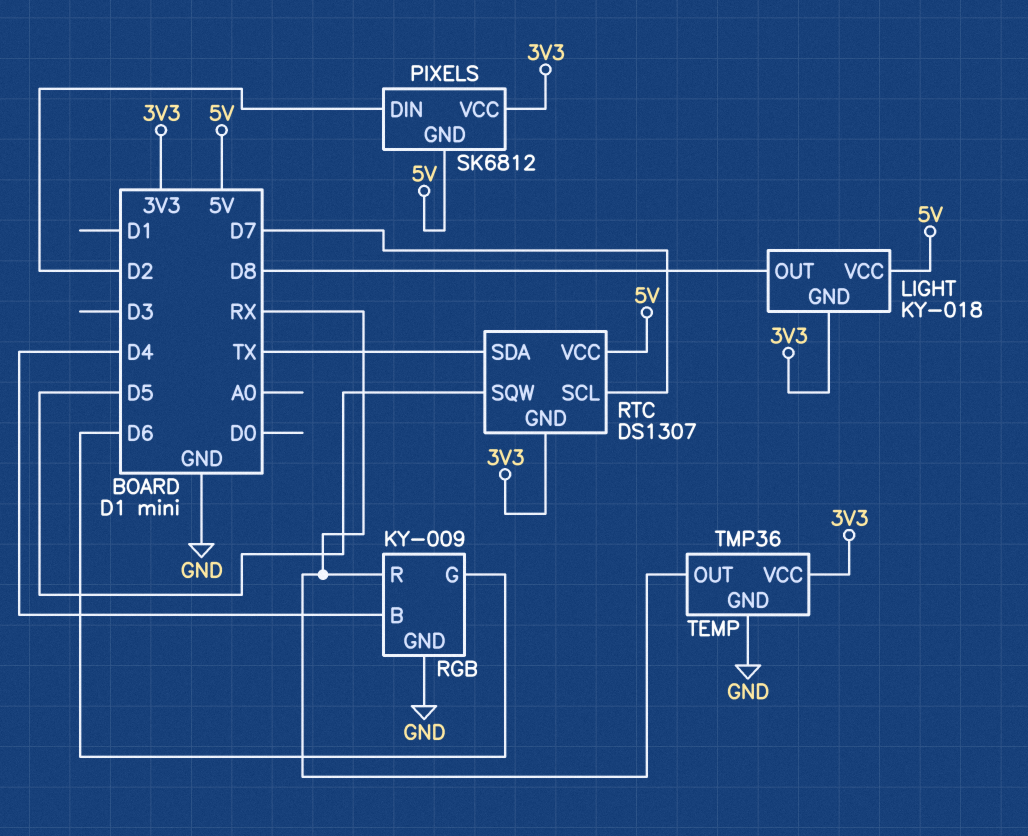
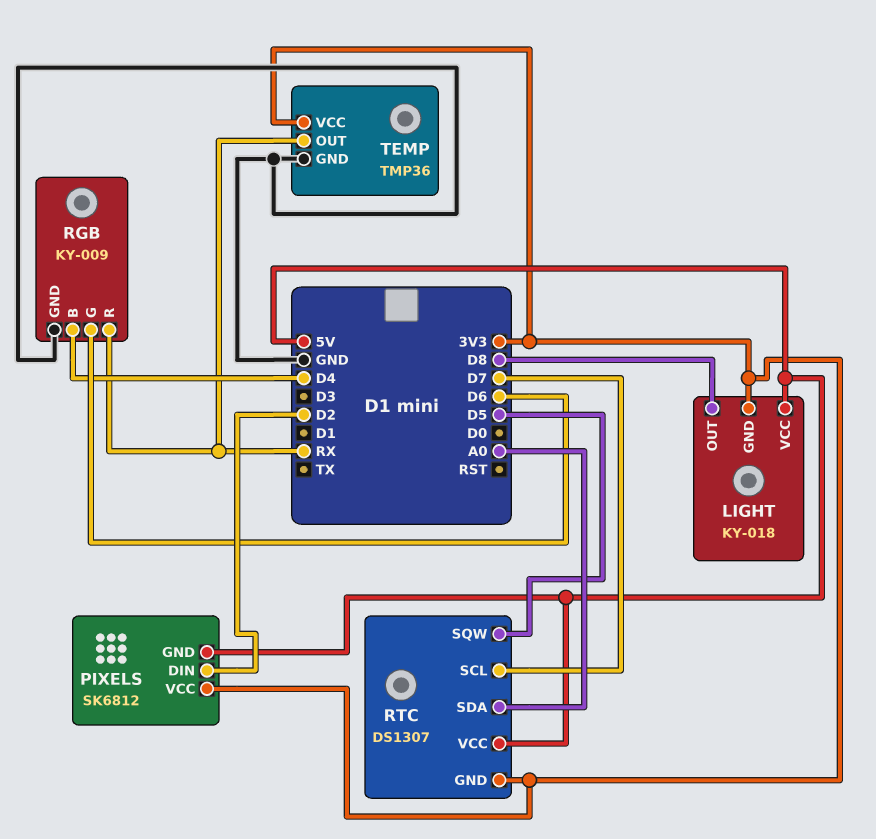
RTC pin SDA: TX -> A0

